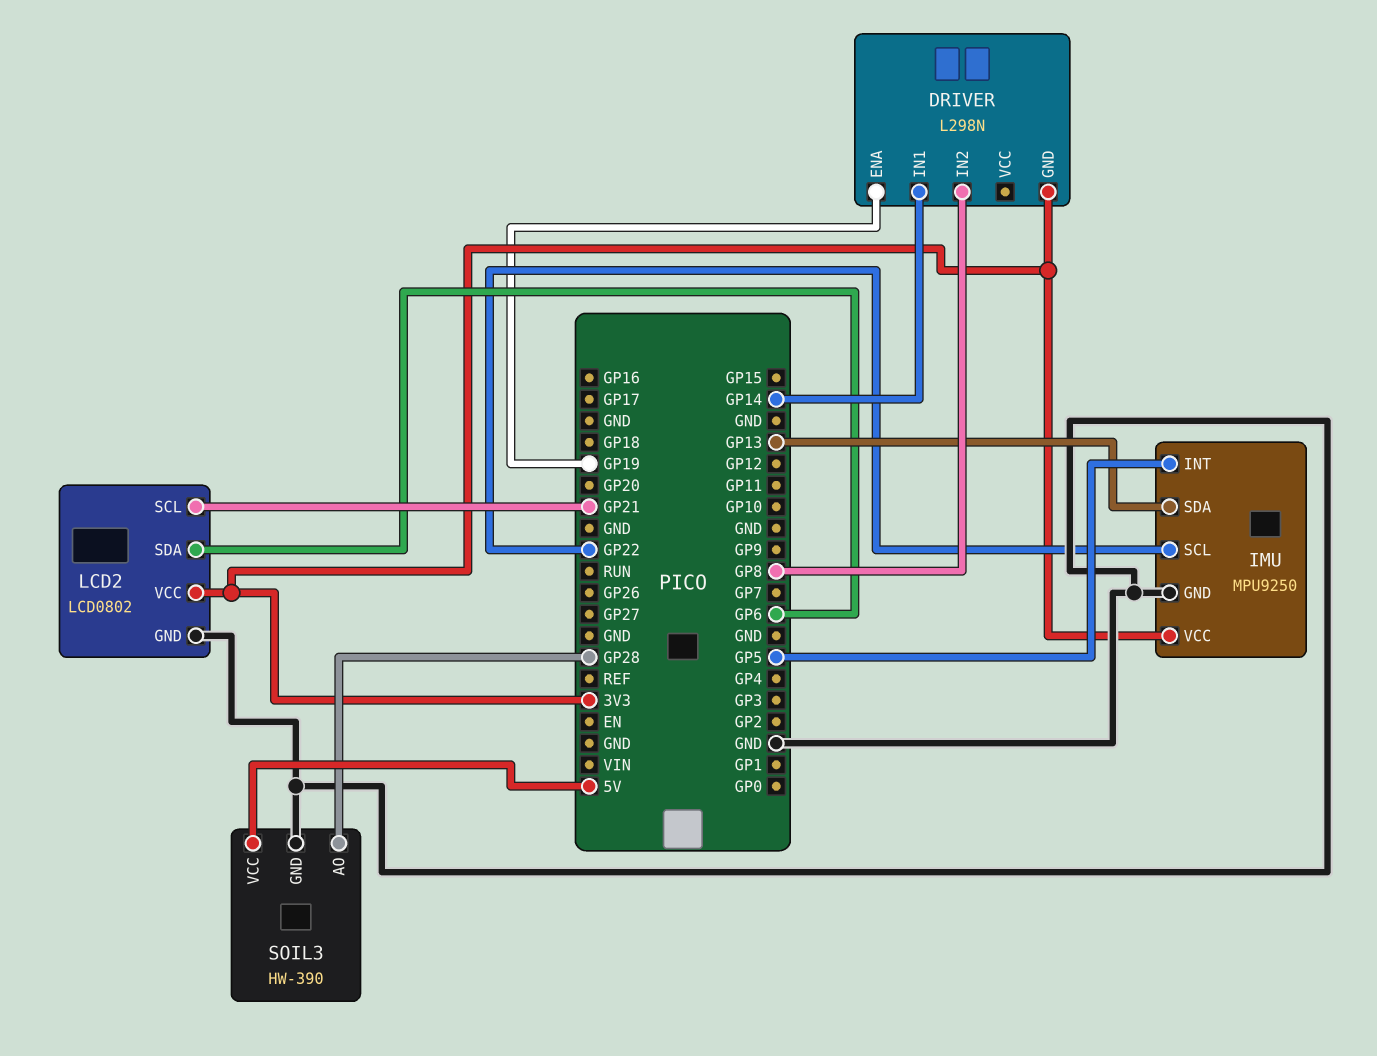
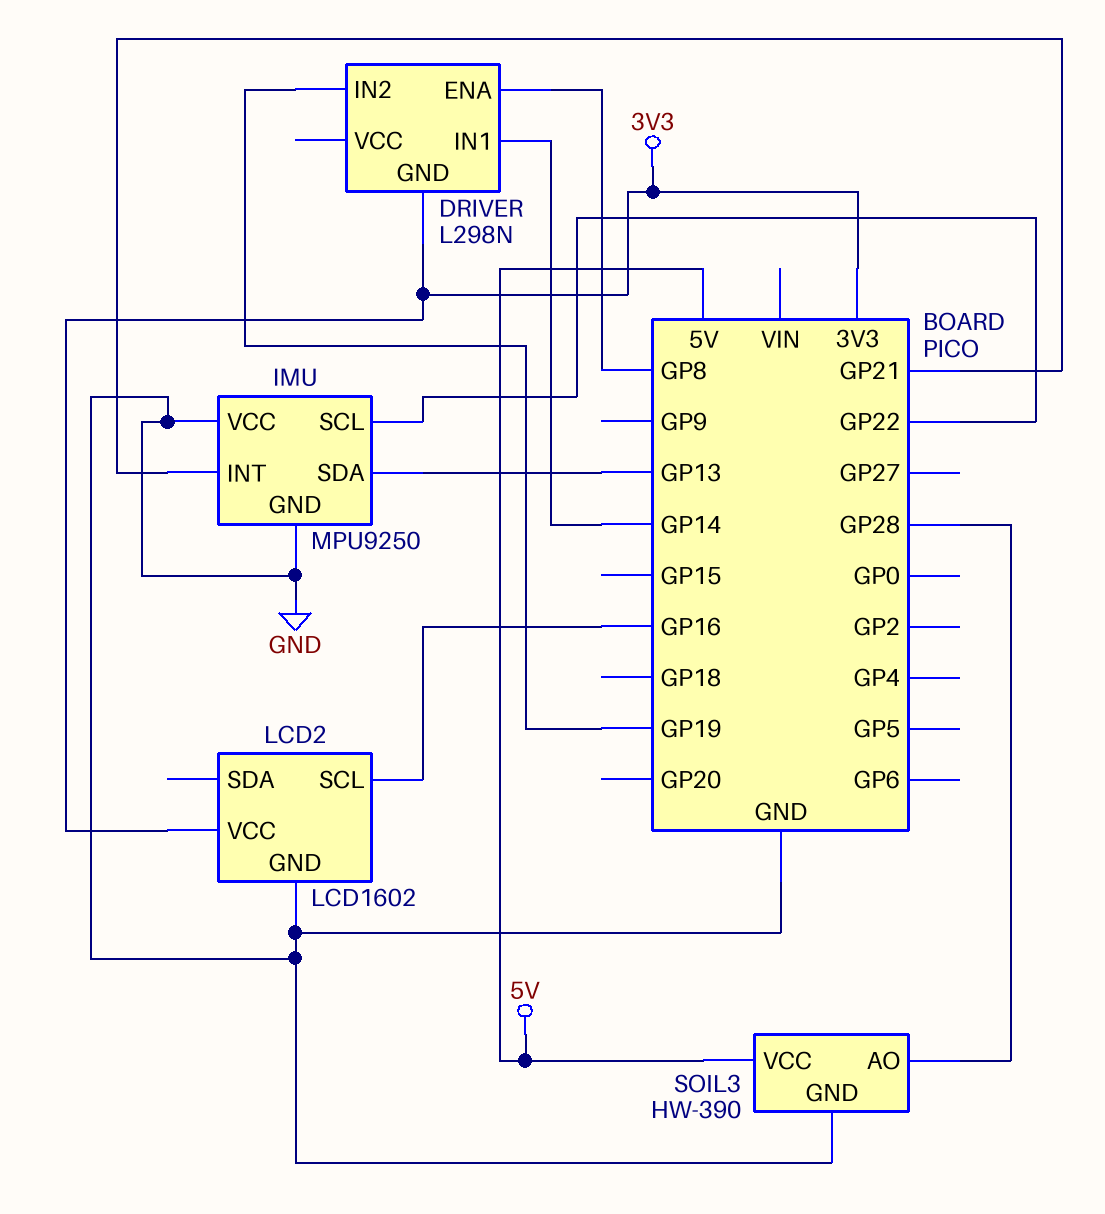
DRIVER pin ENA: GP19 -> GP8
DRIVER pin IN2: GP8 -> GP19
IMU pin INT: GP5 -> GP21
IMU pin VCC: 3V3 -> GND
LCD2: LCD0802 -> LCD1602
LCD2 pin SCL: GP21 -> GP16
LCD2 pin SDA: GP6 -> none

